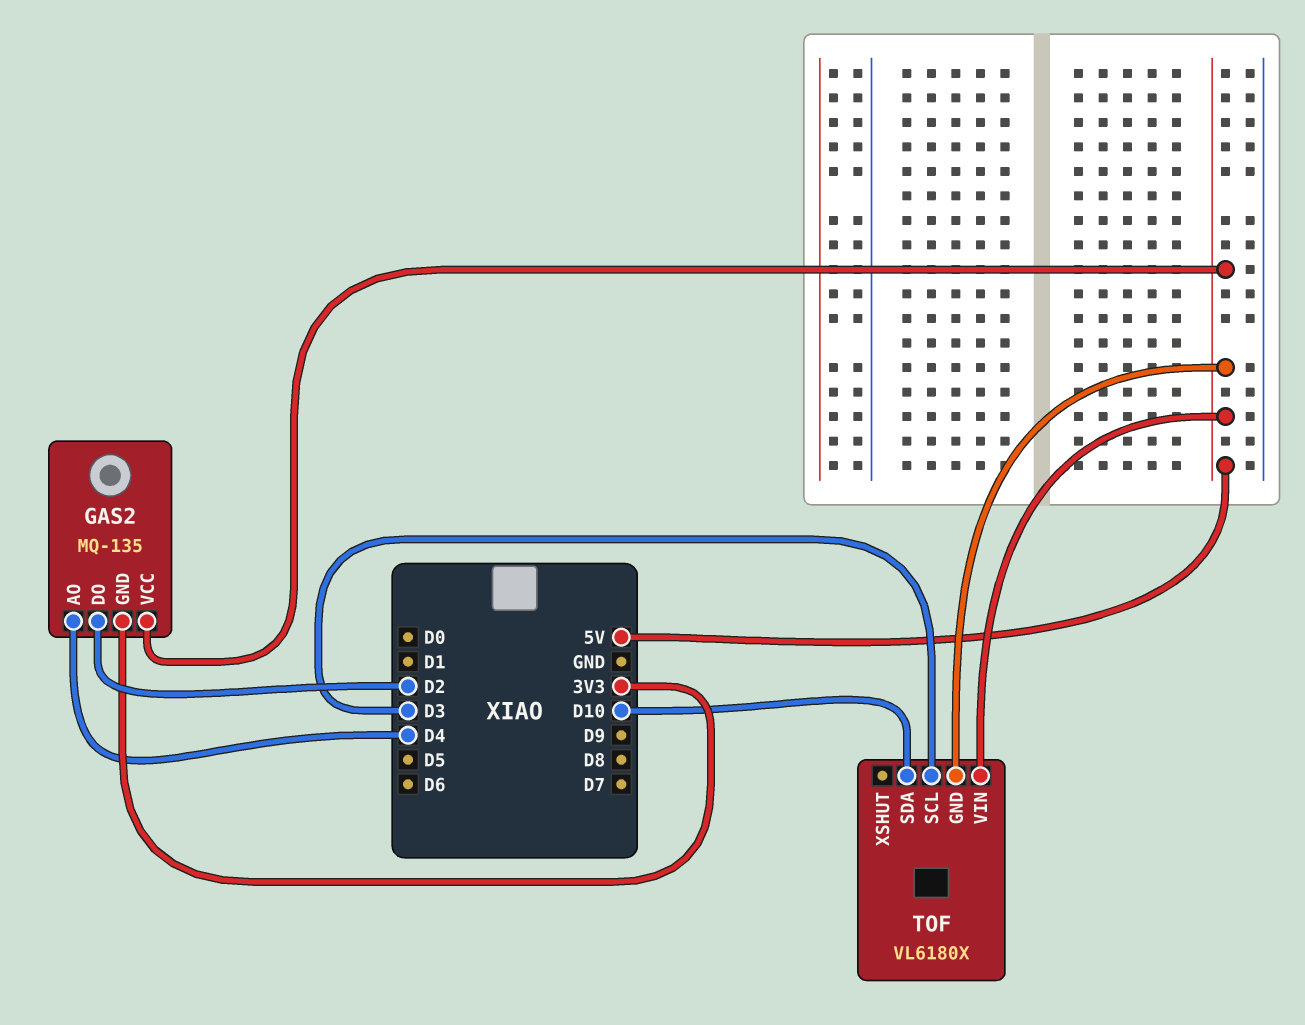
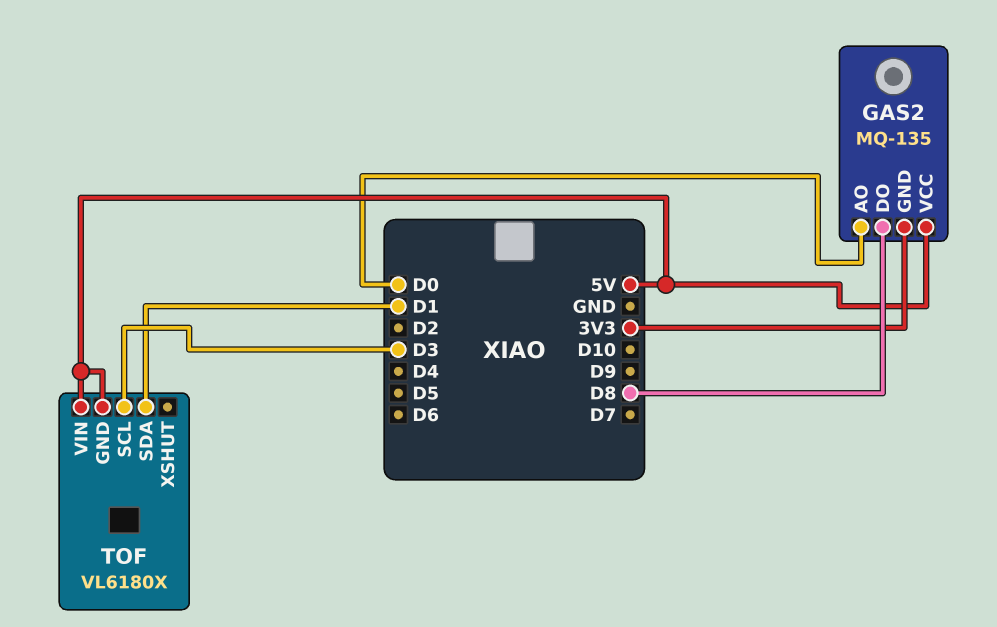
GAS2 pin AO: D4 -> D0
GAS2 pin DO: D2 -> D8
TOF pin SDA: D10 -> D1

